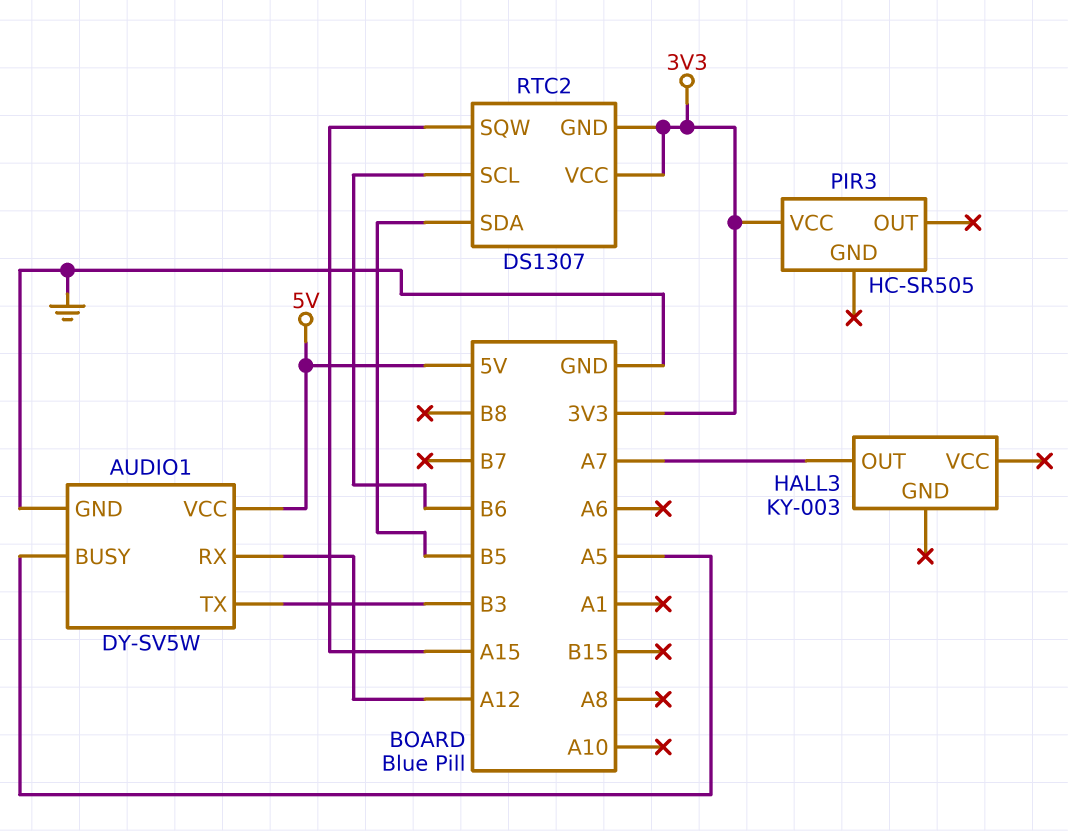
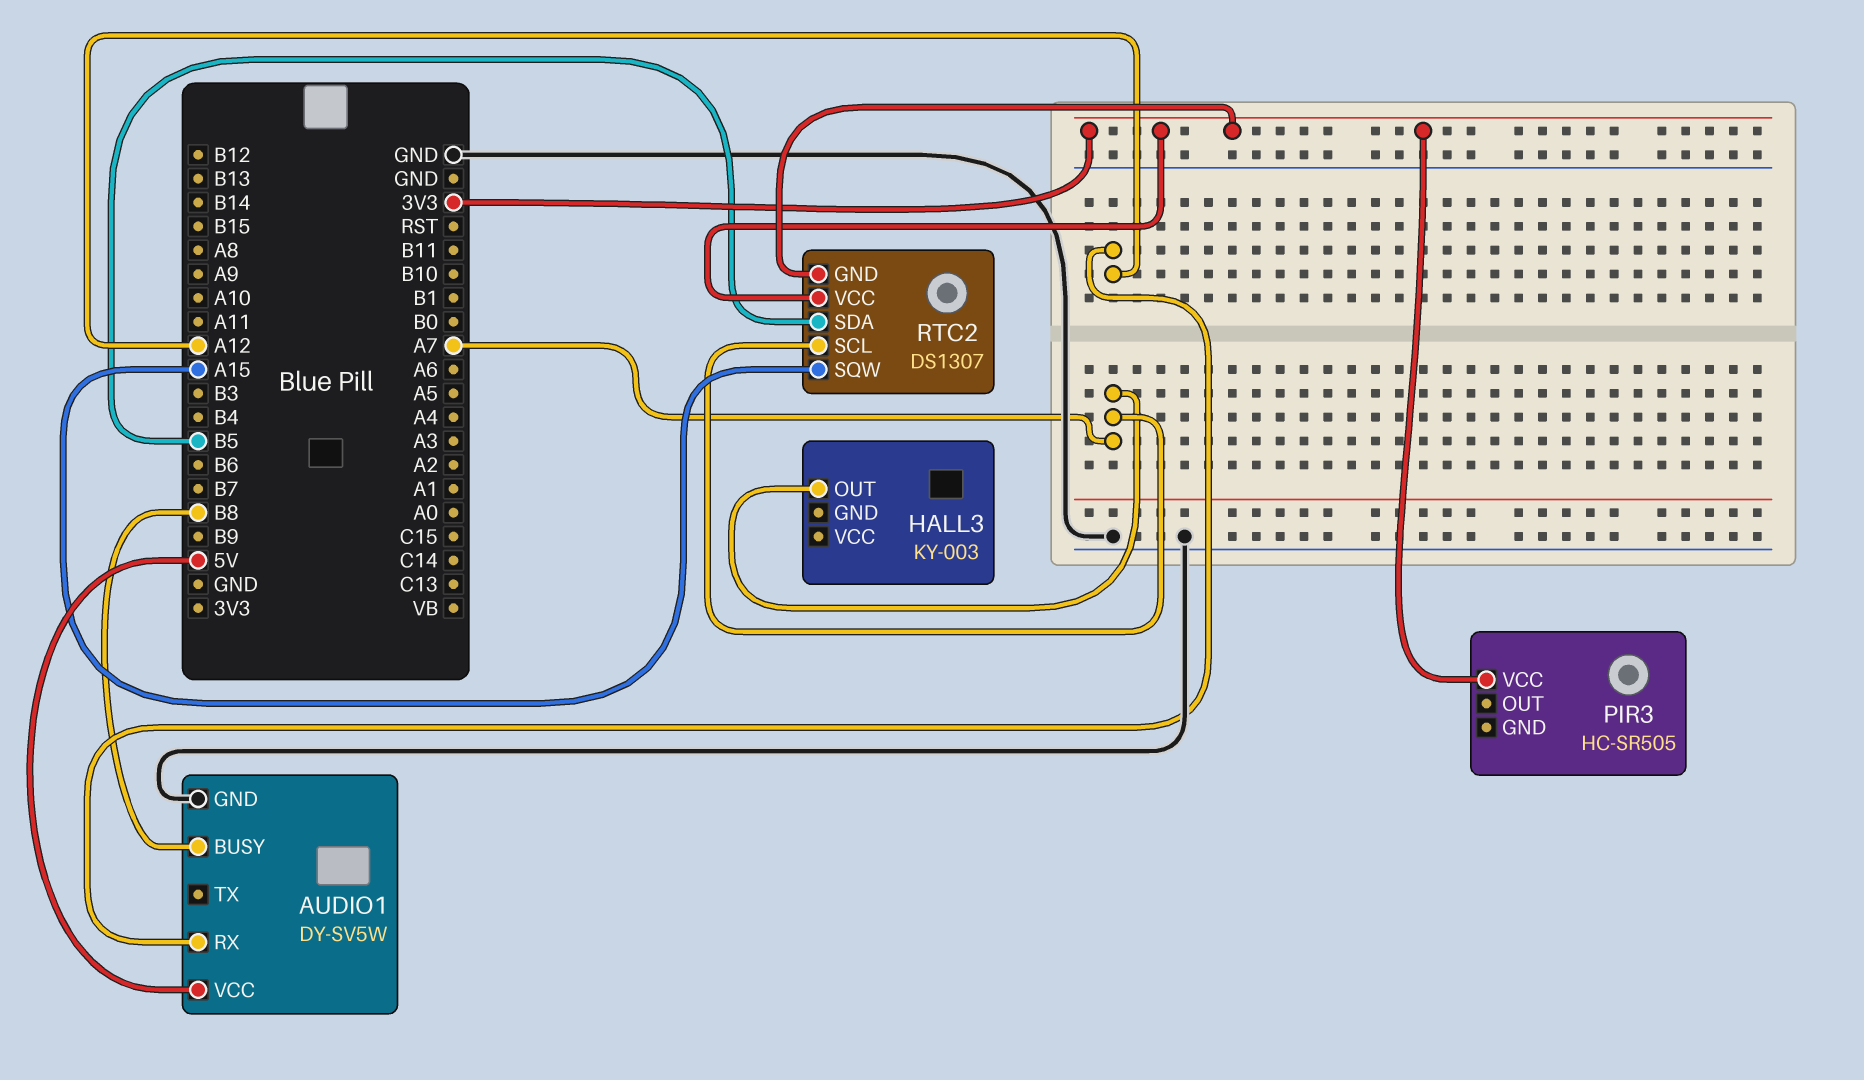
AUDIO1 pin BUSY: A5 -> B8
AUDIO1 pin TX: B3 -> none
RTC2 pin SCL: B6 -> A7

